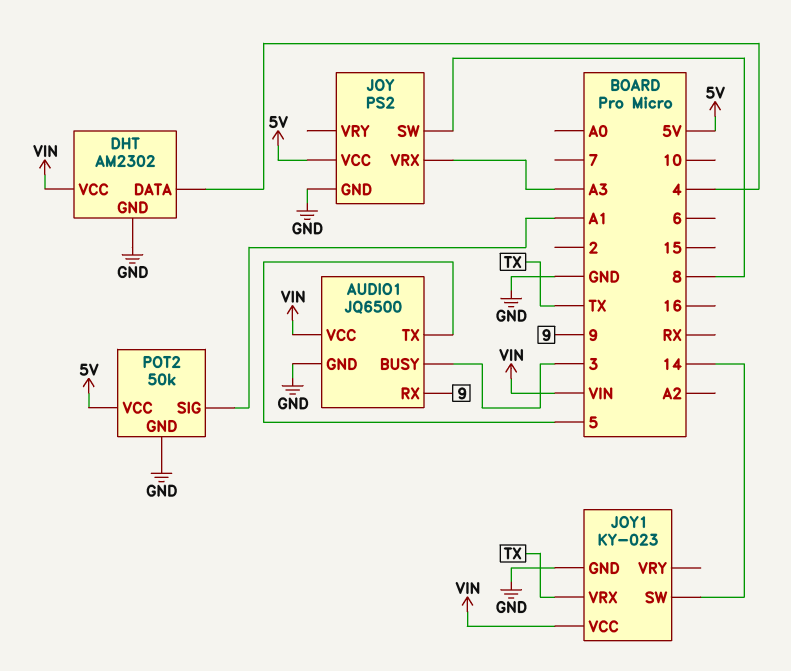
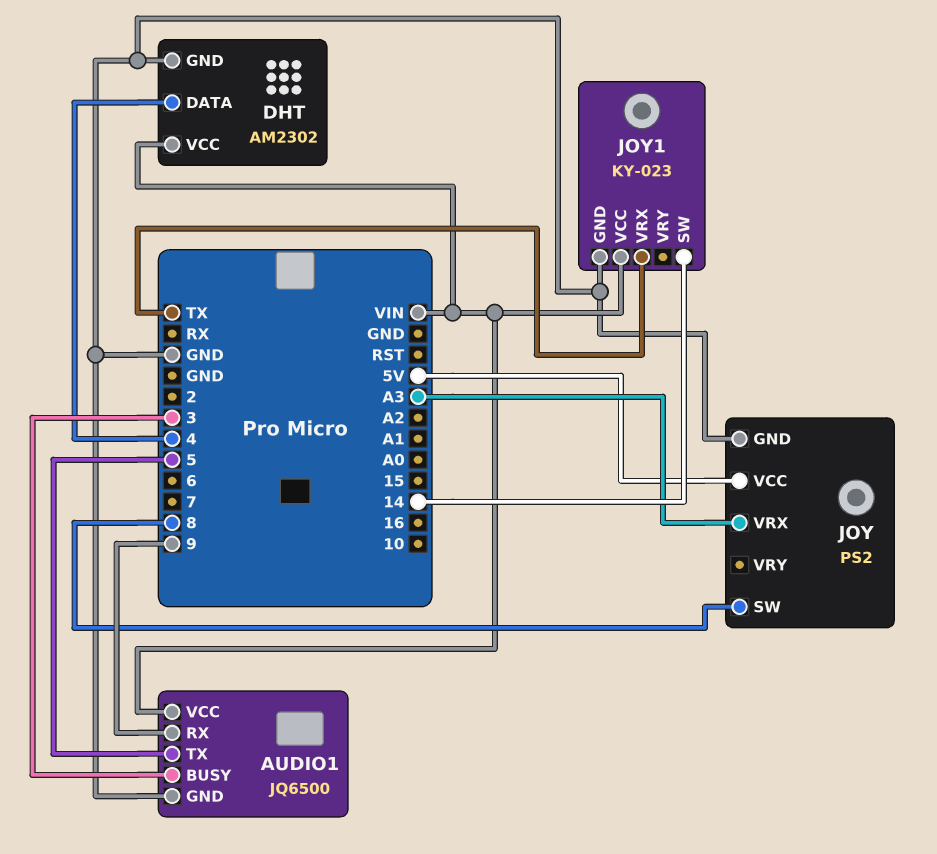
POT2: 50k -> none
POT2 pin GND: GND -> none
POT2 pin SIG: A1 -> none
POT2 pin VCC: 5V -> none

